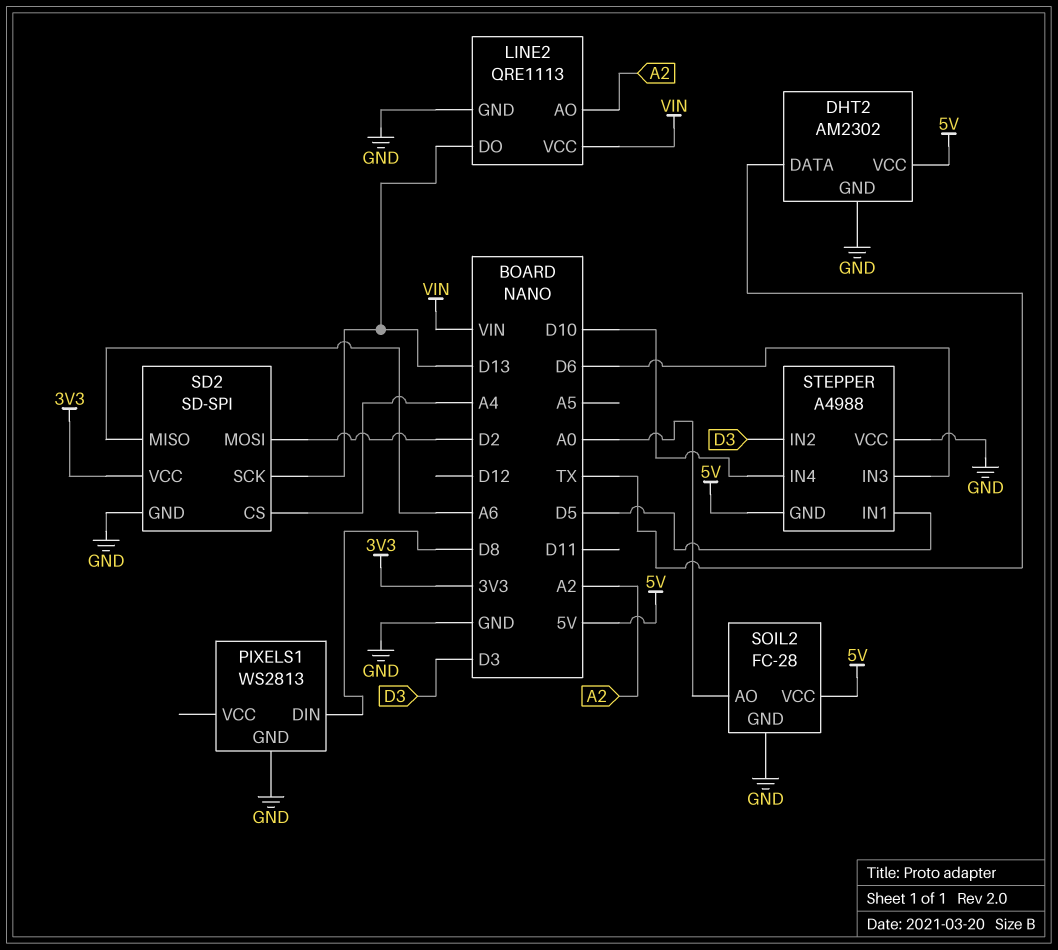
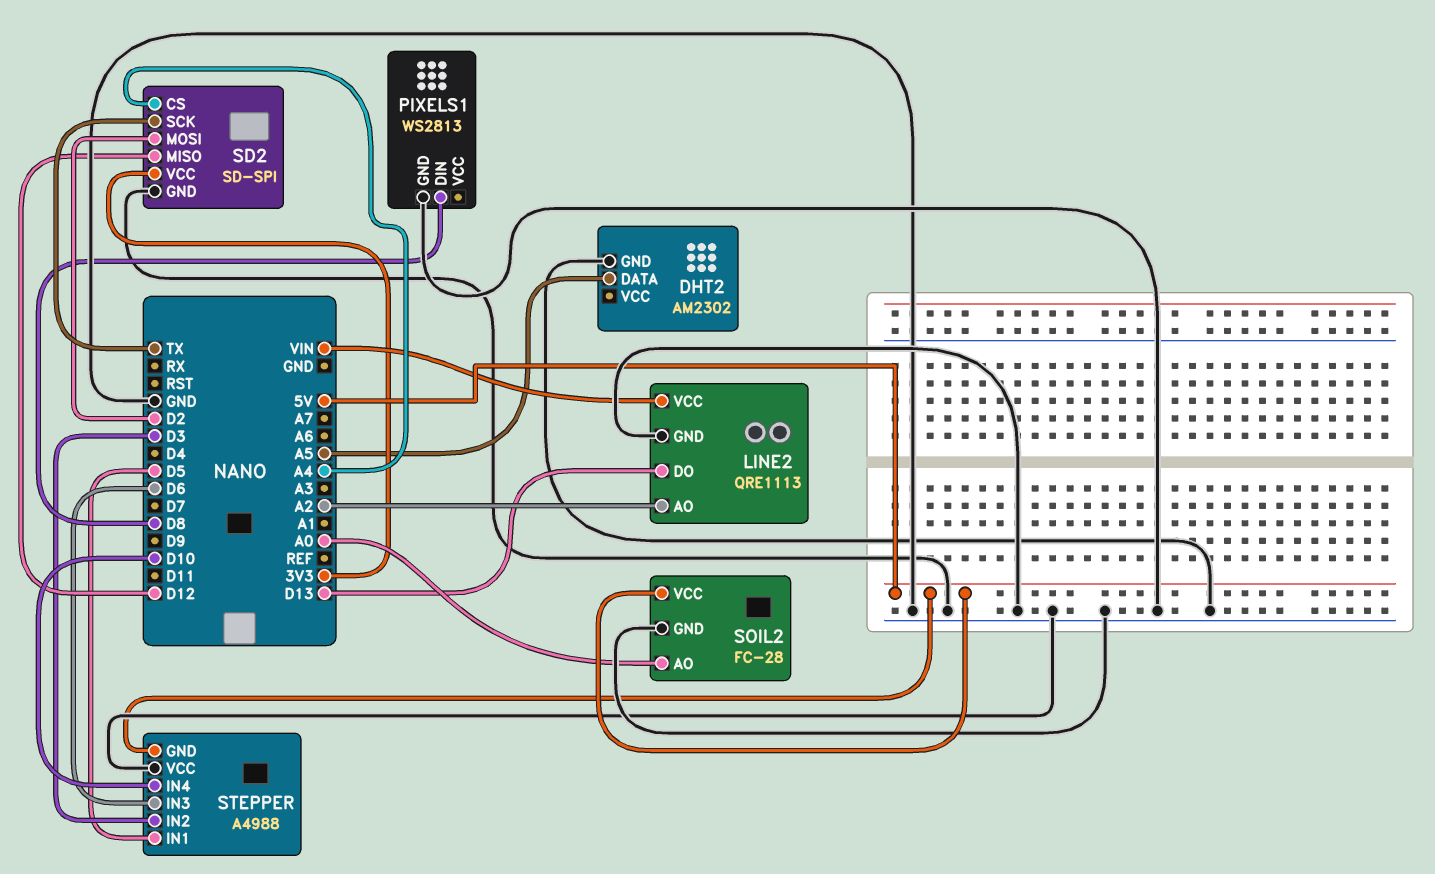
DHT2 pin DATA: TX -> A5
DHT2 pin VCC: 5V -> none
SD2 pin MISO: A6 -> D12
SD2 pin SCK: D13 -> TX

